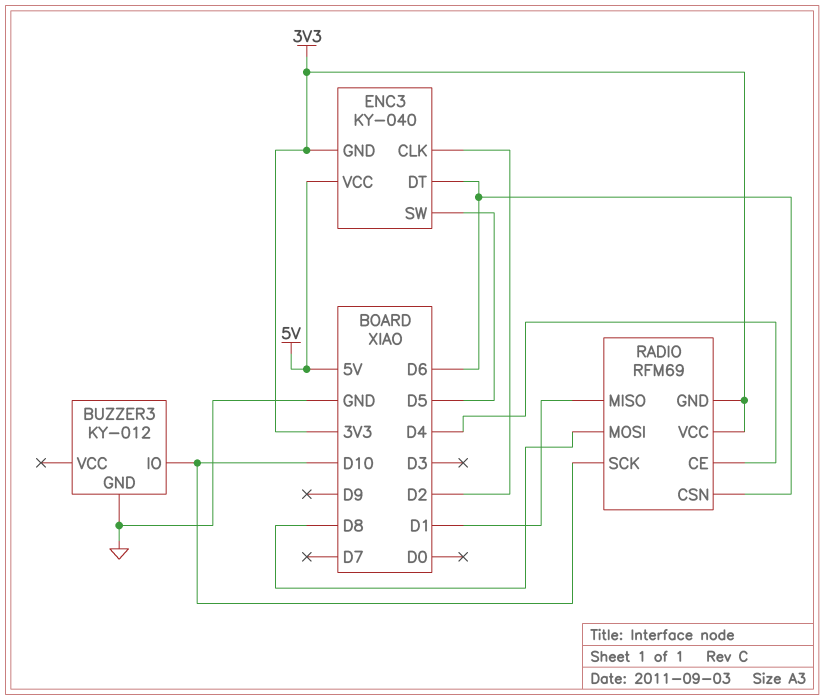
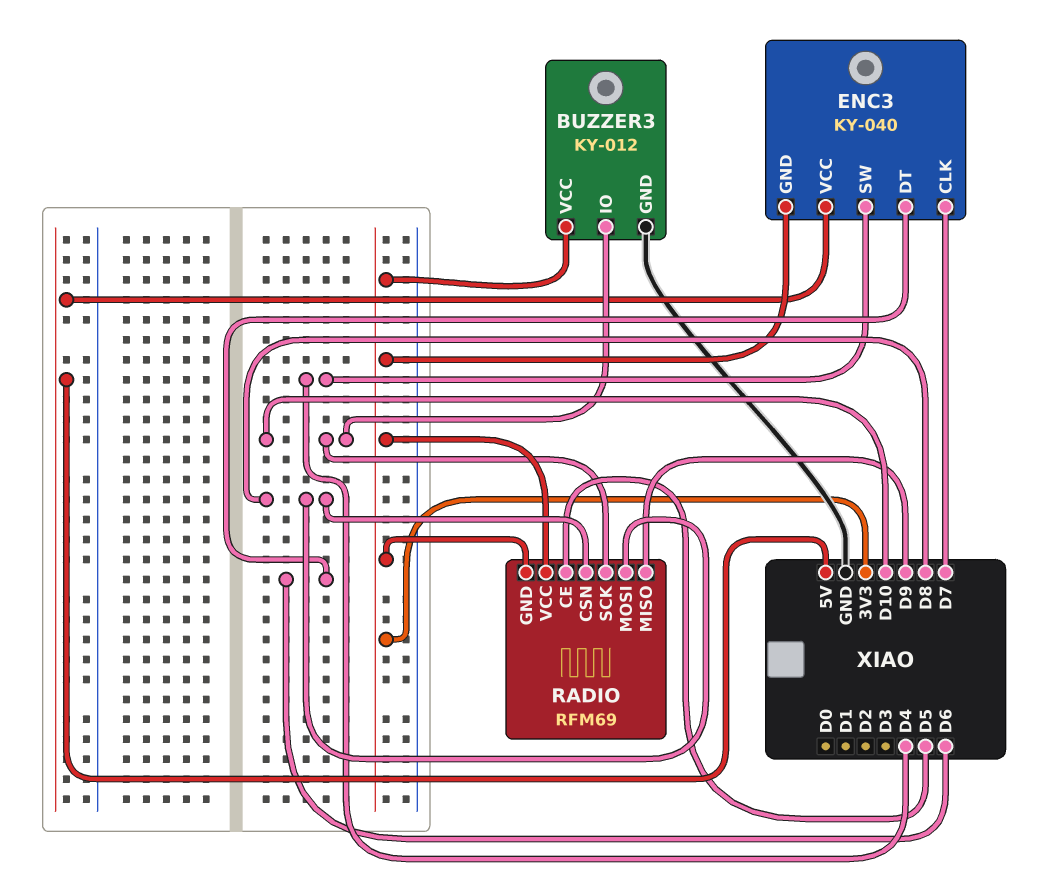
BUZZER3 pin VCC: none -> 3V3
ENC3 pin CLK: D2 -> D7
ENC3 pin SW: D5 -> D4
RADIO pin CE: D4 -> D5
RADIO pin CSN: D6 -> D8
RADIO pin MISO: D1 -> D9

